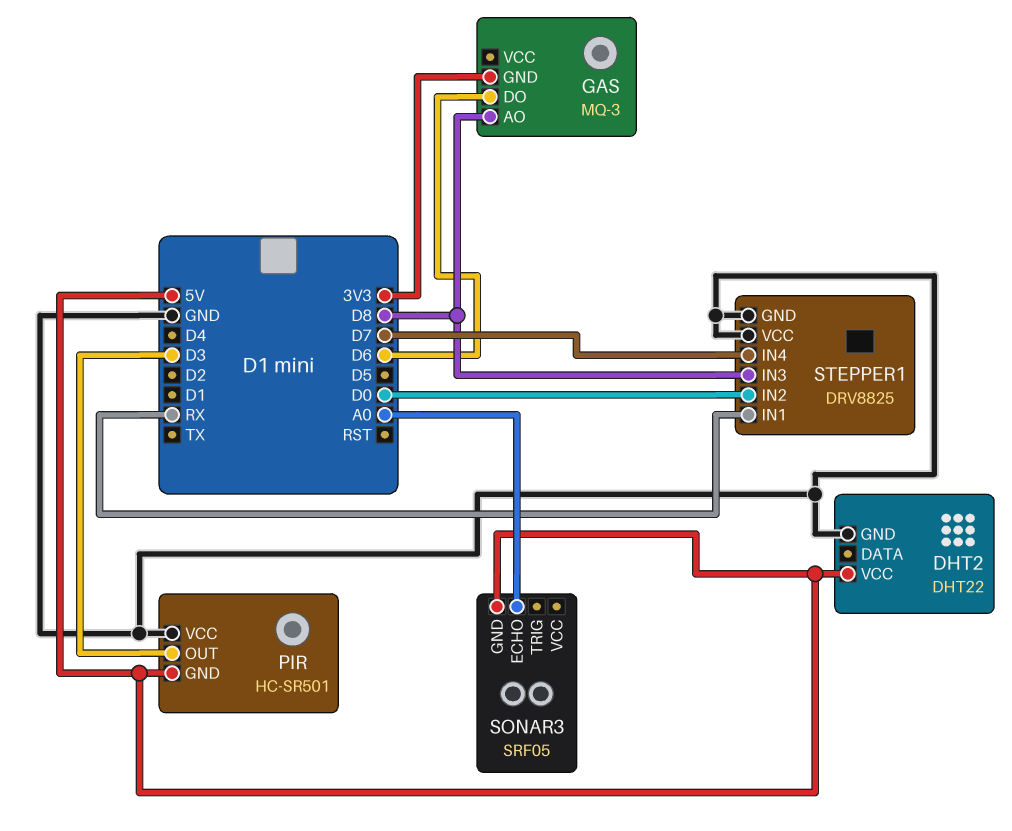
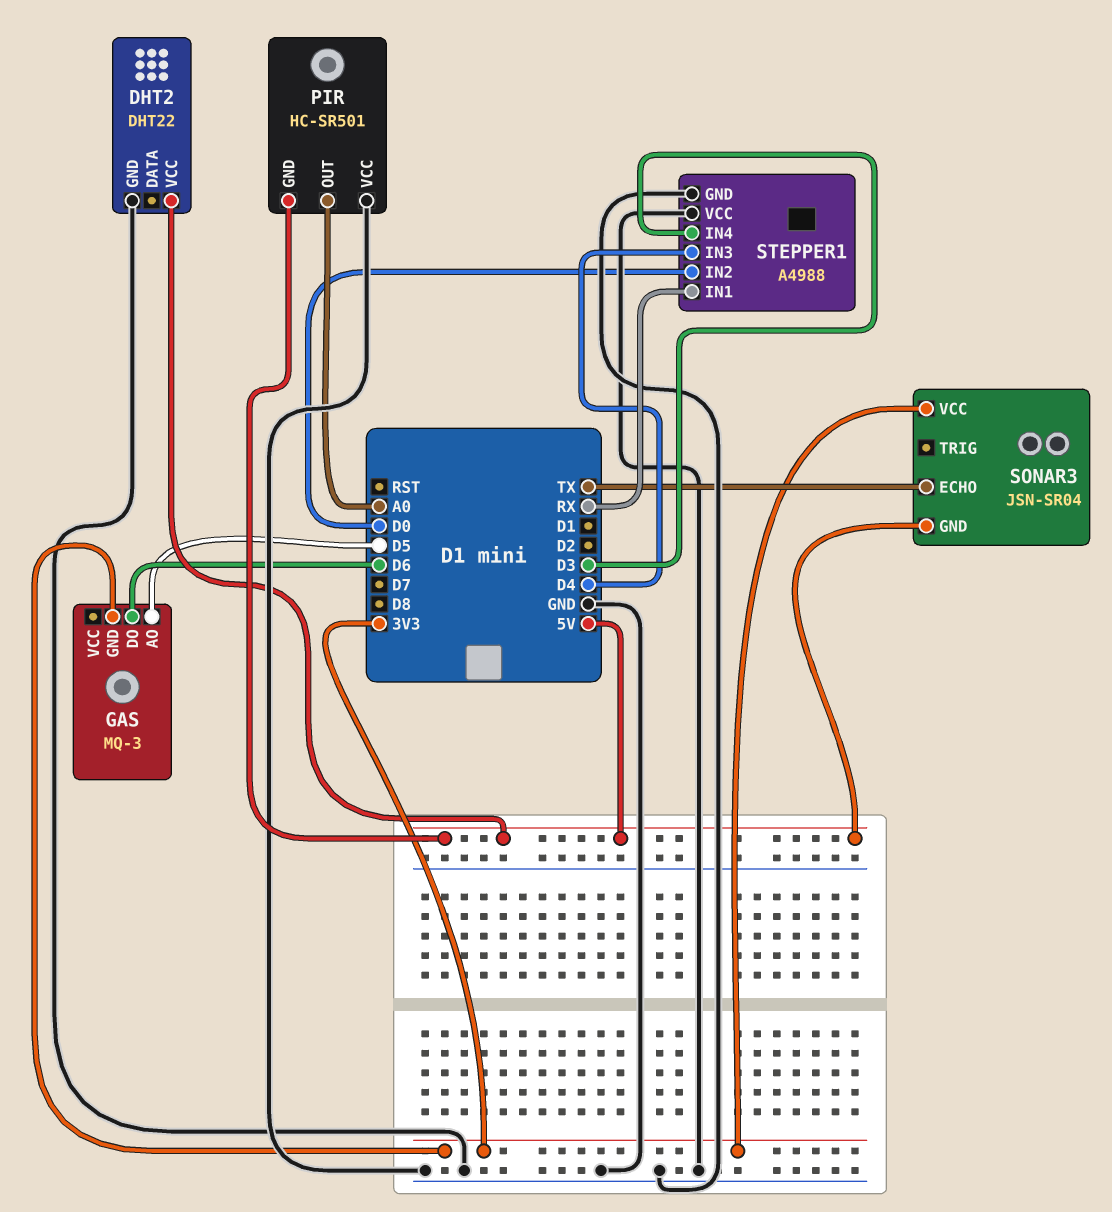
GAS pin AO: D8 -> D5
PIR pin OUT: D3 -> A0
SONAR3: SRF05 -> JSN-SR04
SONAR3 pin ECHO: A0 -> TX
SONAR3 pin VCC: none -> 3V3
STEPPER1: DRV8825 -> A4988
STEPPER1 pin IN3: D8 -> D4
STEPPER1 pin IN4: D7 -> D3

